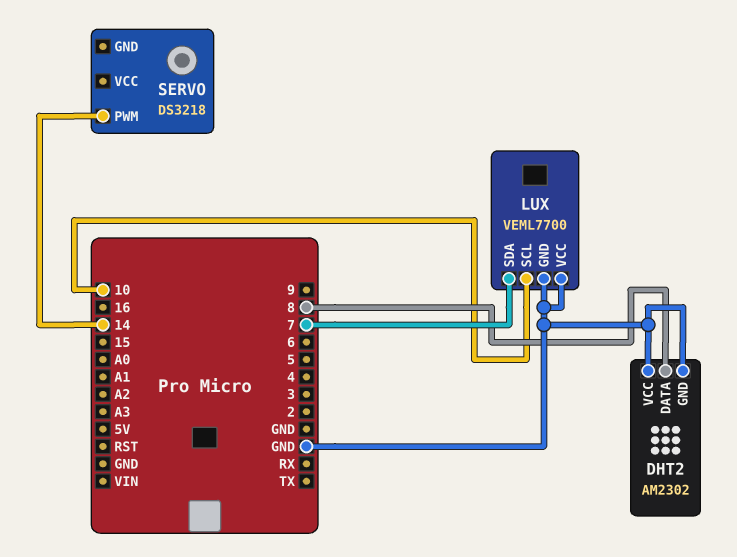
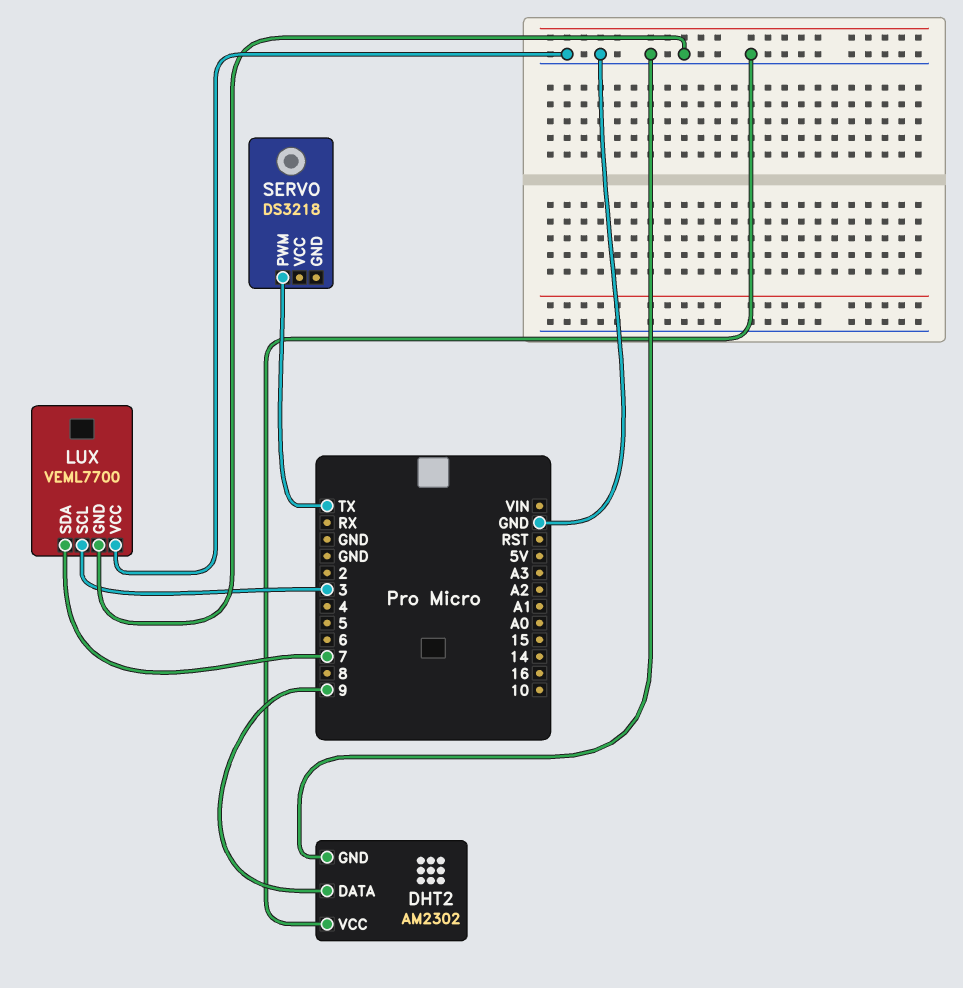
DHT2 pin DATA: 8 -> 9
LUX pin SCL: 10 -> 3
SERVO pin PWM: 14 -> TX

